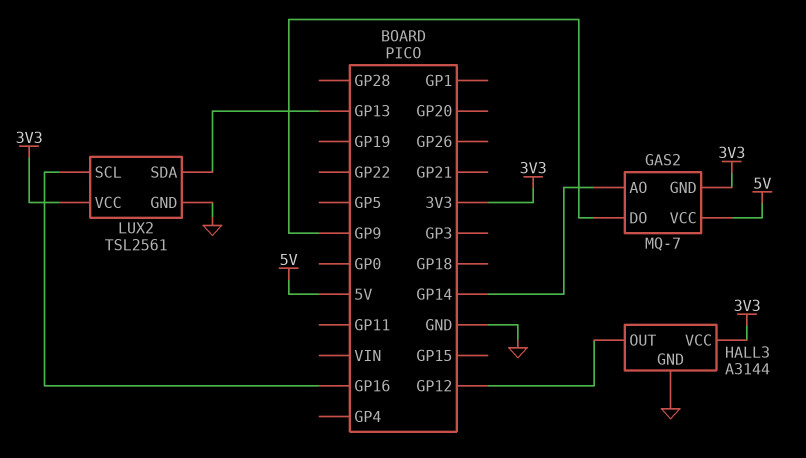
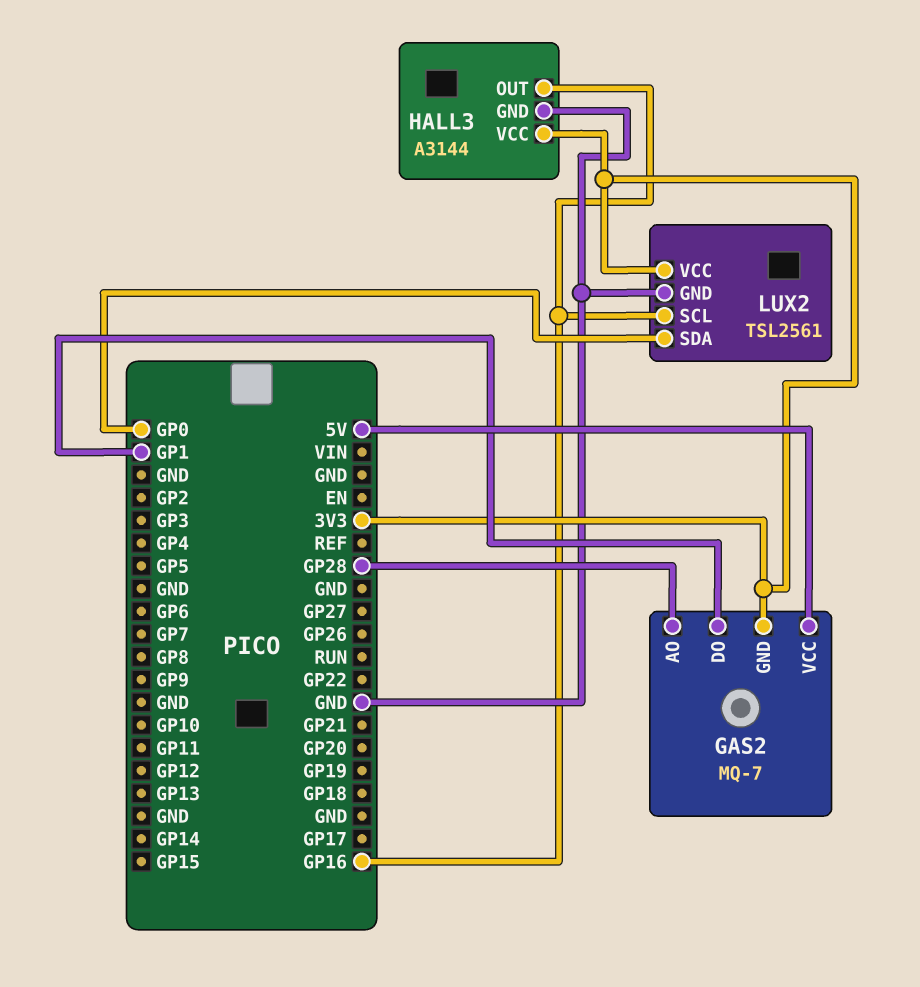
GAS2 pin AO: GP14 -> GP28
GAS2 pin DO: GP9 -> GP1
HALL3 pin OUT: GP12 -> GP16
LUX2 pin SDA: GP13 -> GP0

